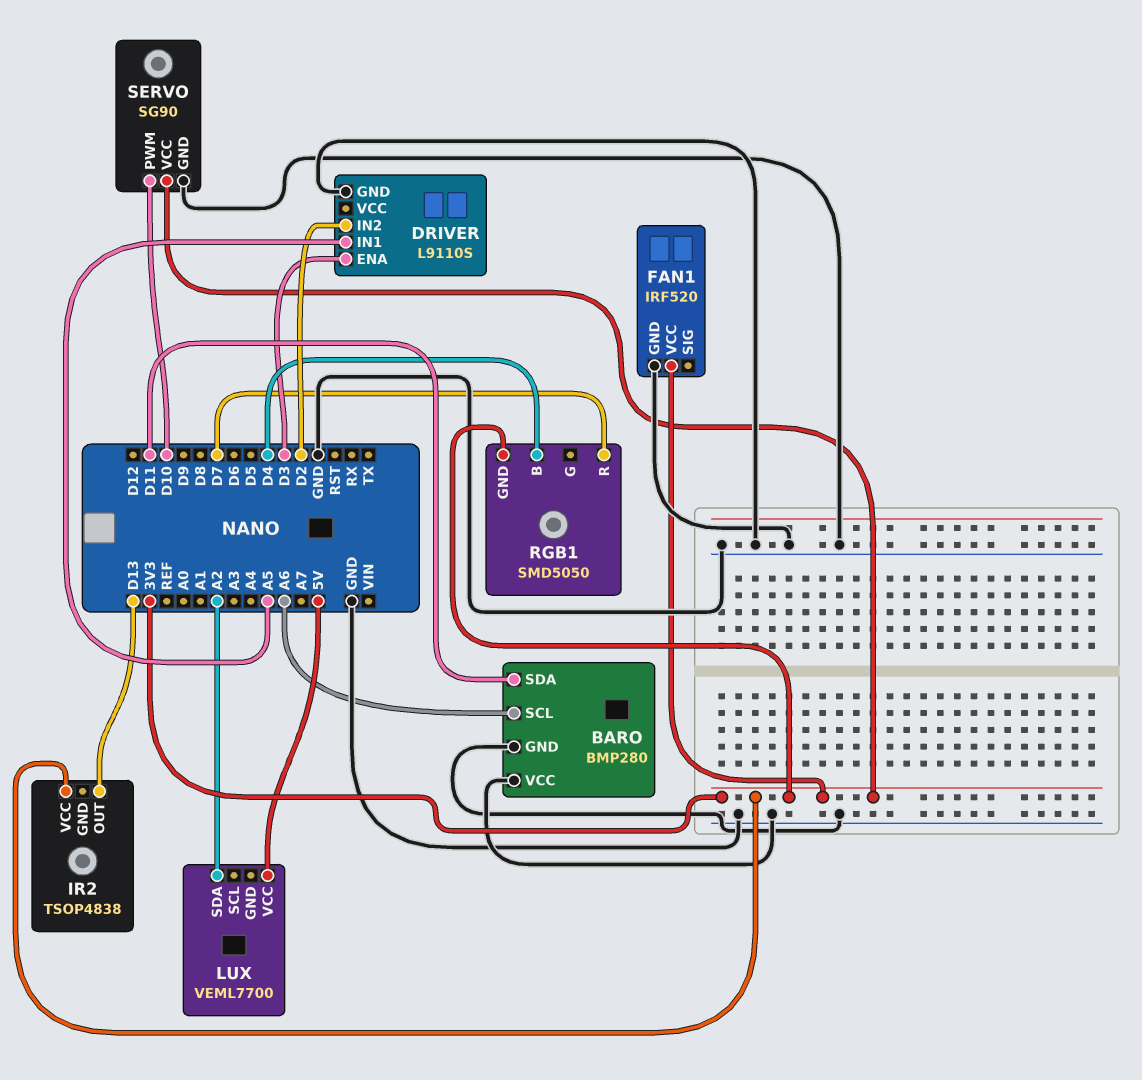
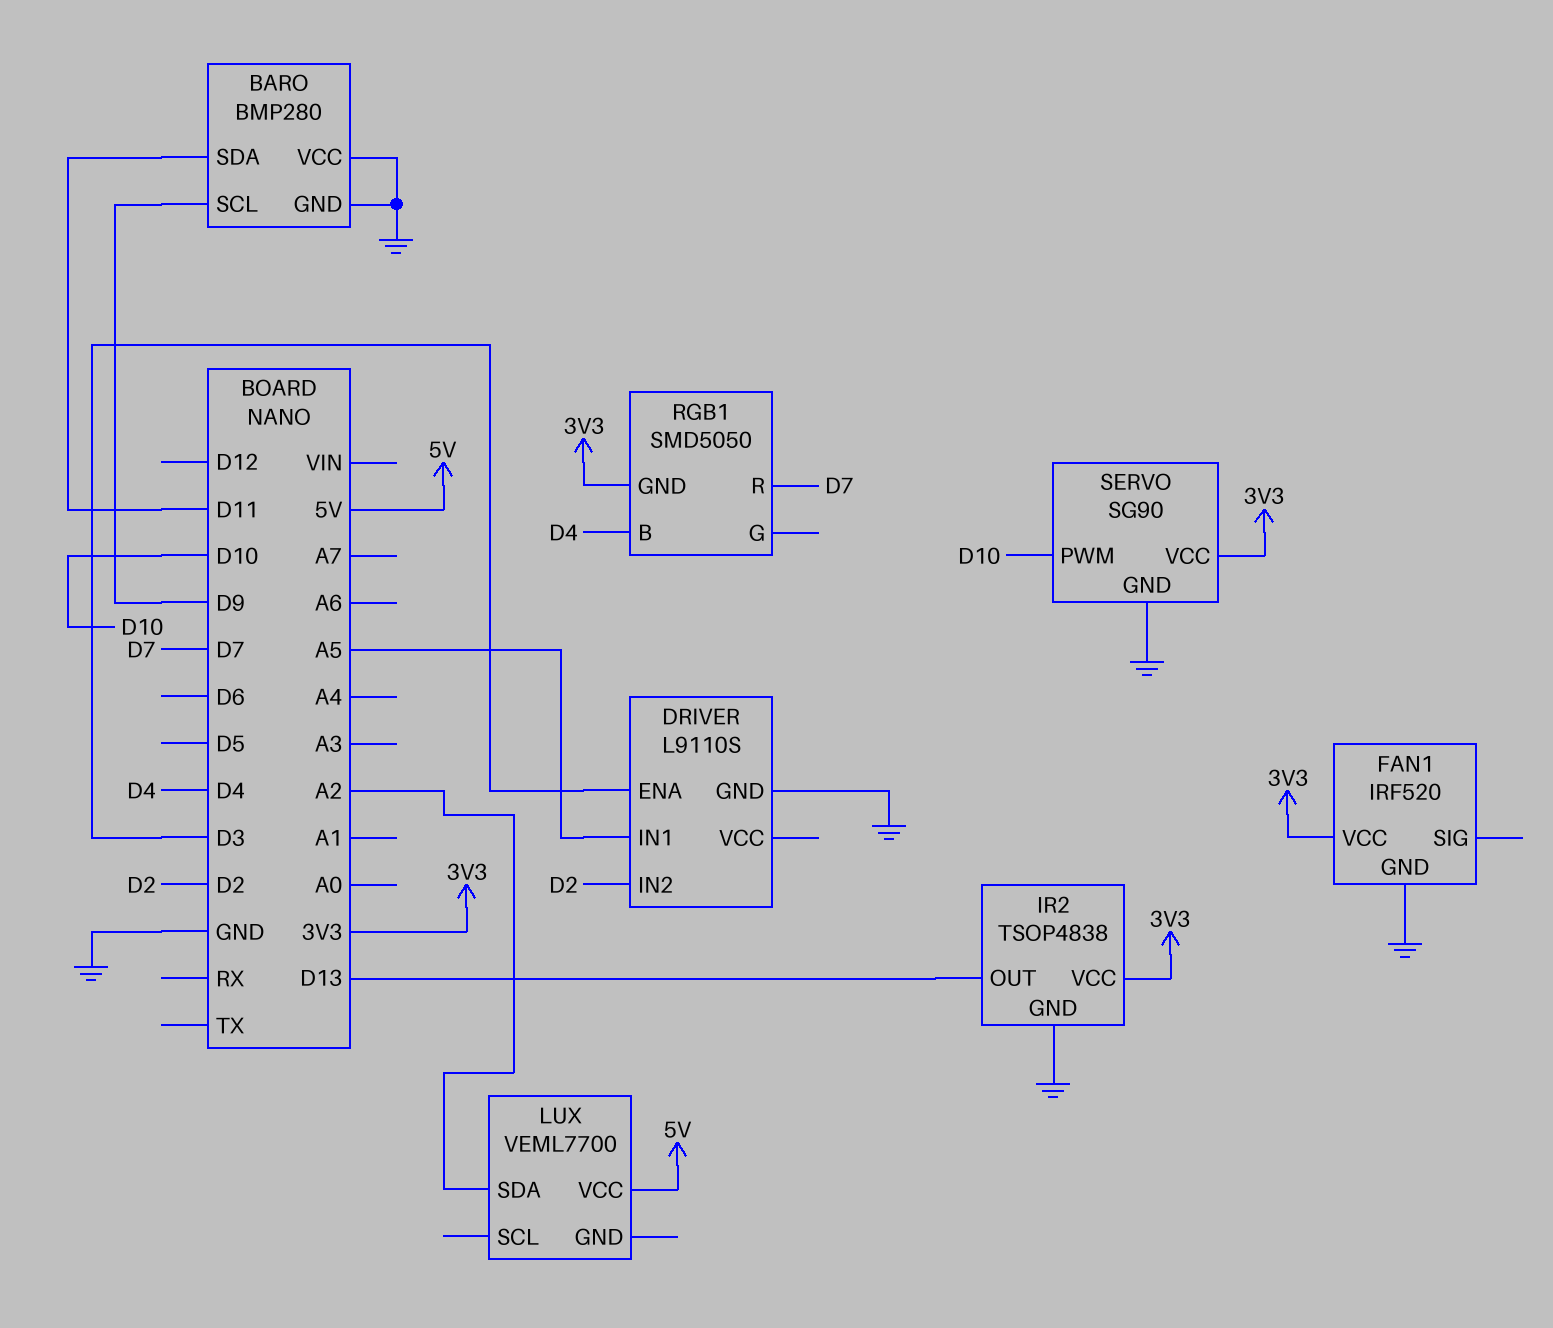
BARO pin SCL: A6 -> D9
IR2 pin GND: none -> GND

